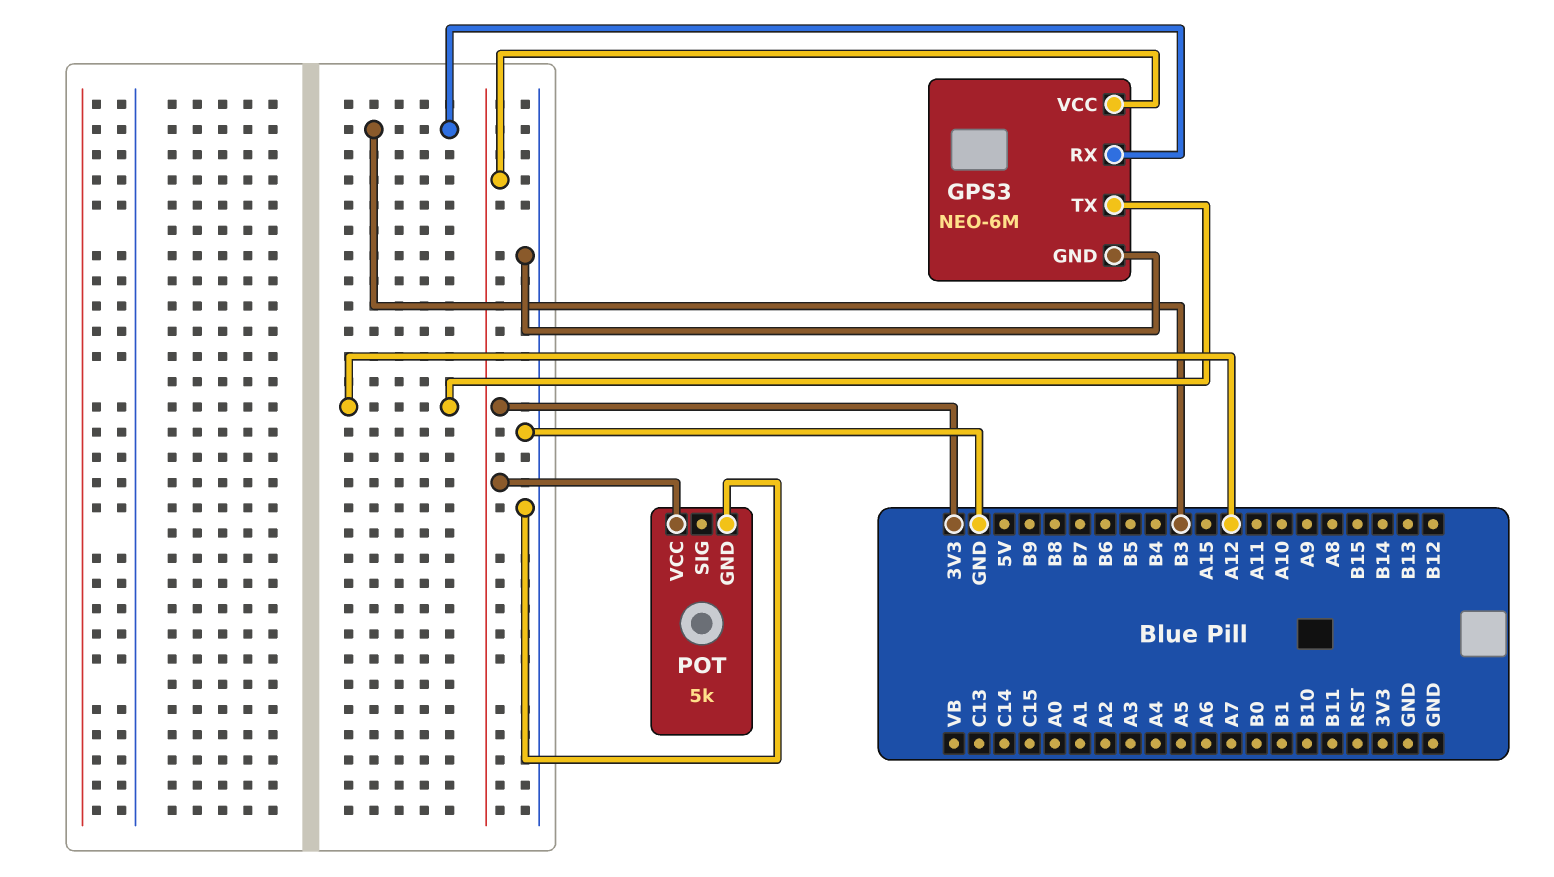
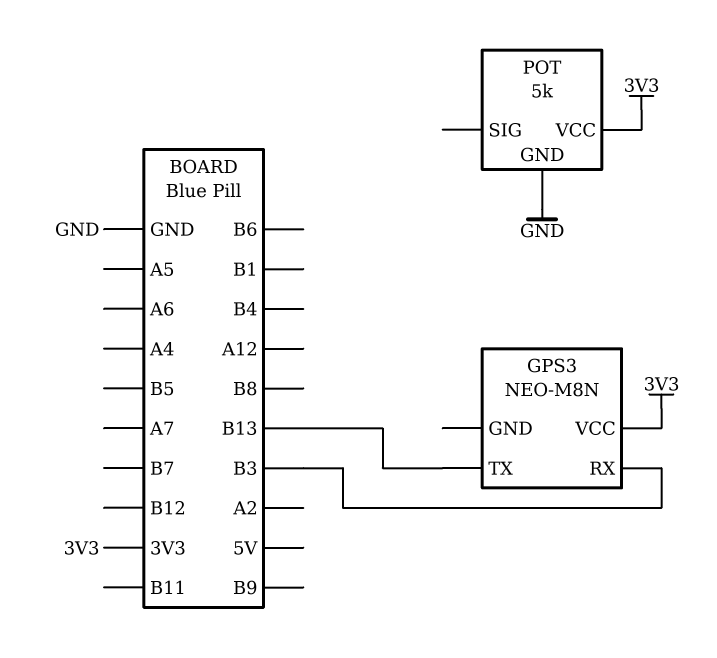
GPS3: NEO-6M -> NEO-M8N
GPS3 pin GND: GND -> none
GPS3 pin TX: A12 -> B13

